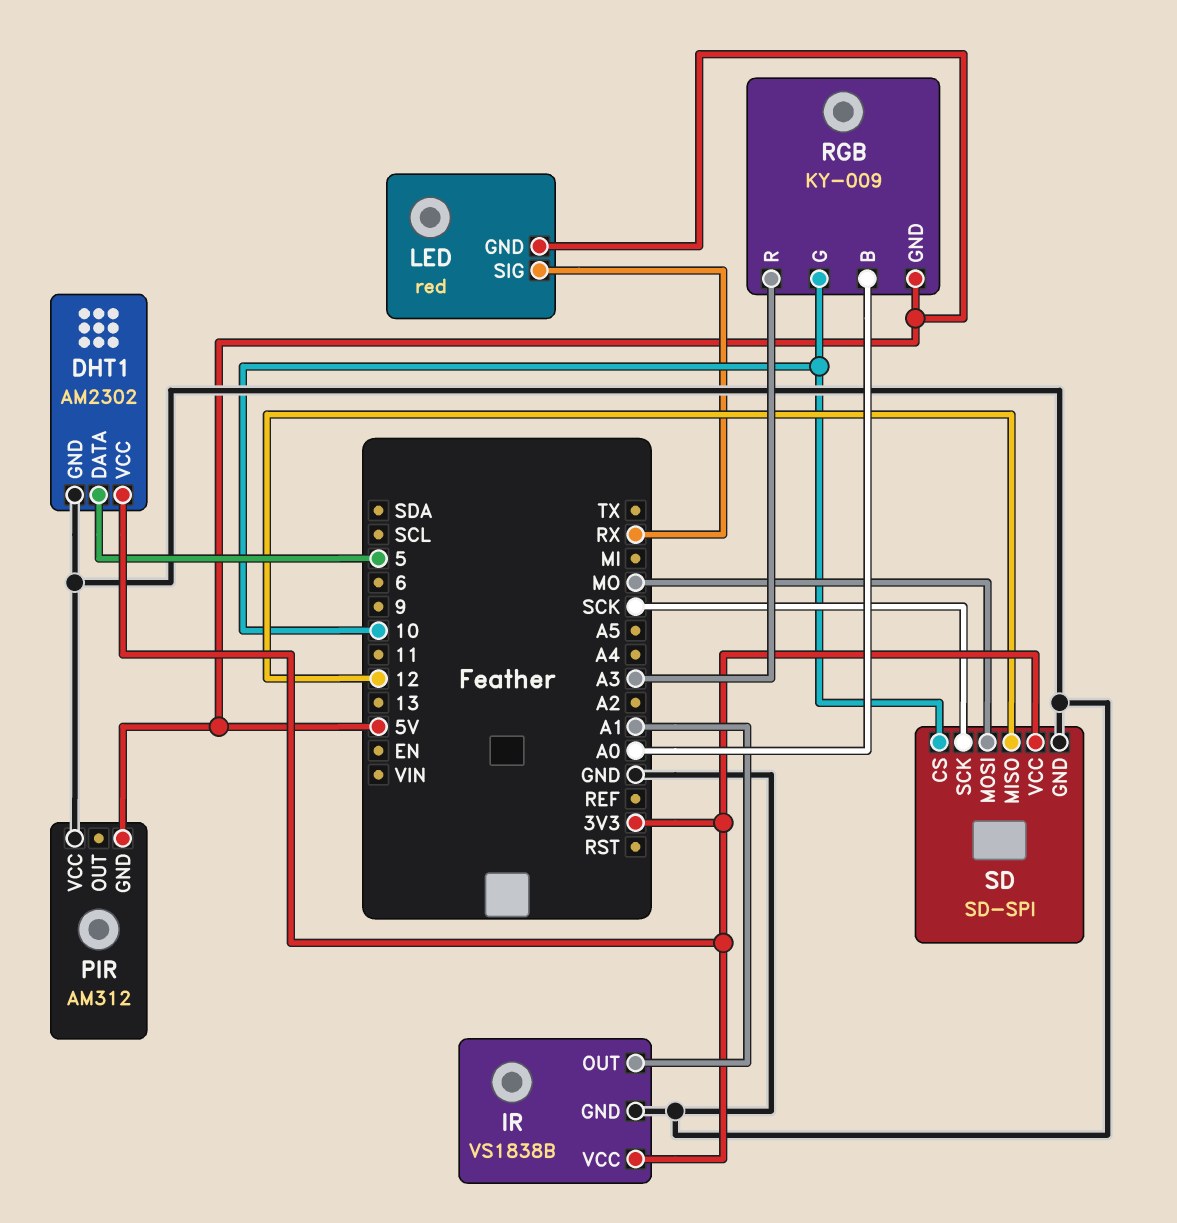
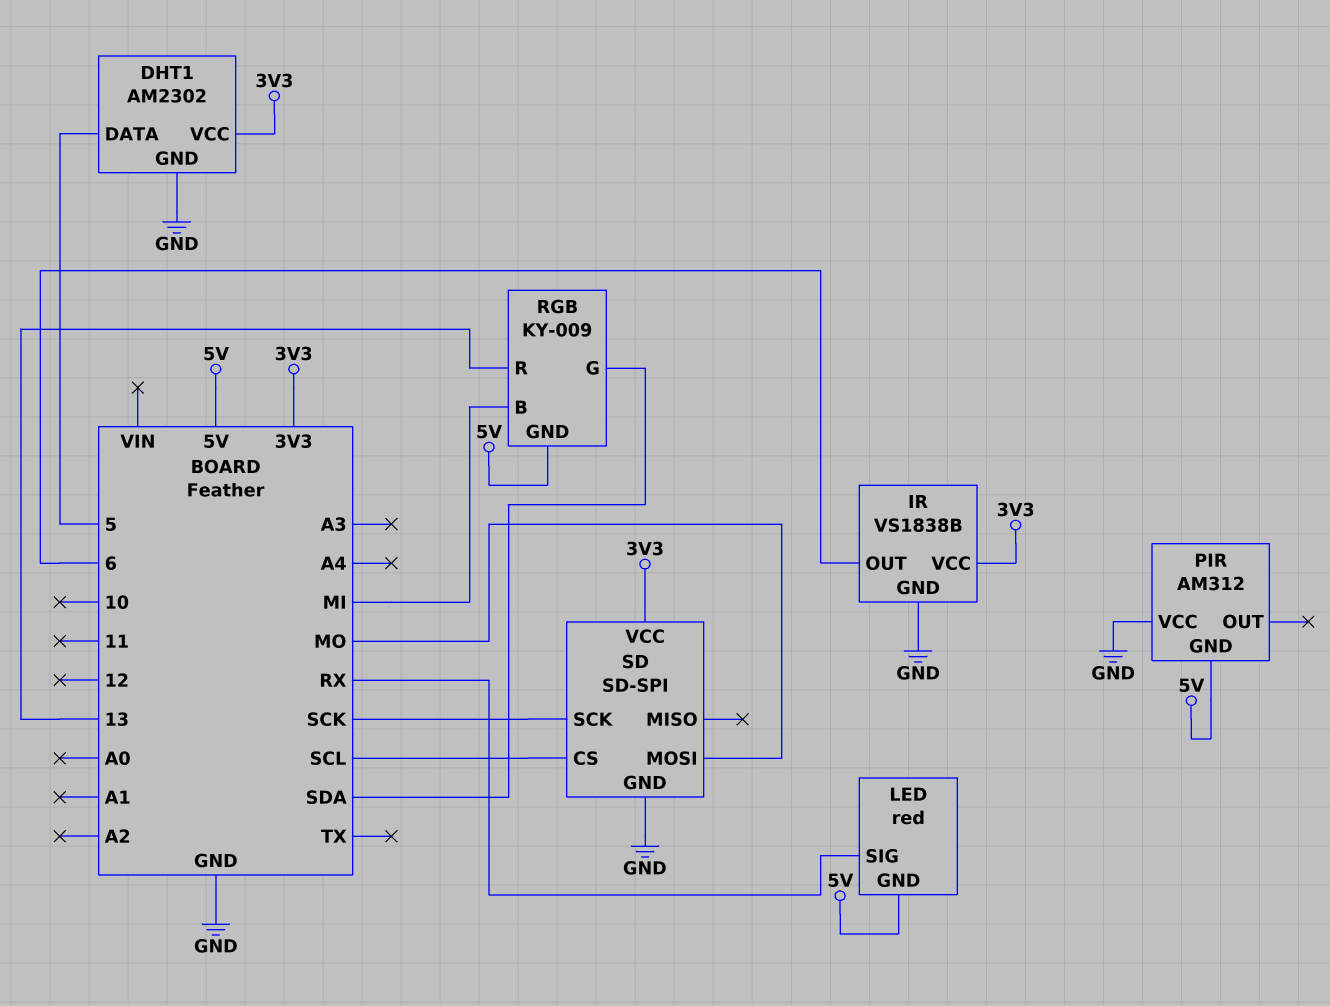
IR pin OUT: A1 -> 6
RGB pin B: A0 -> MI
RGB pin G: 10 -> SDA
RGB pin R: A3 -> 13
SD pin CS: 10 -> SCL
SD pin MISO: 12 -> none

